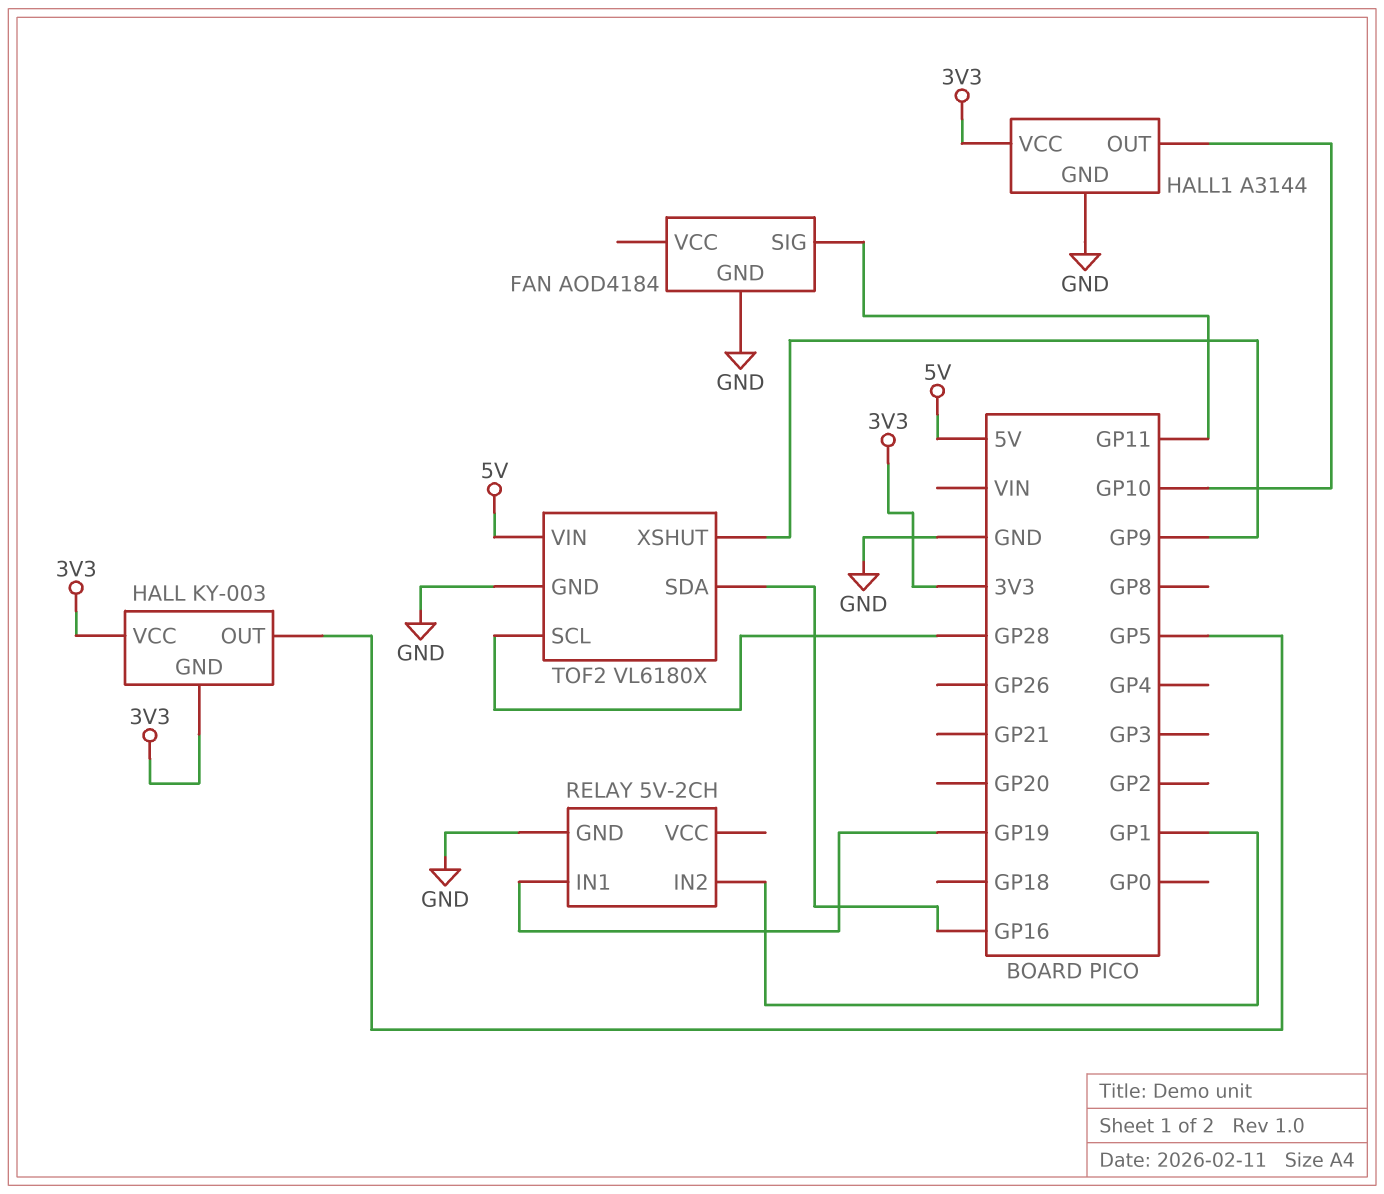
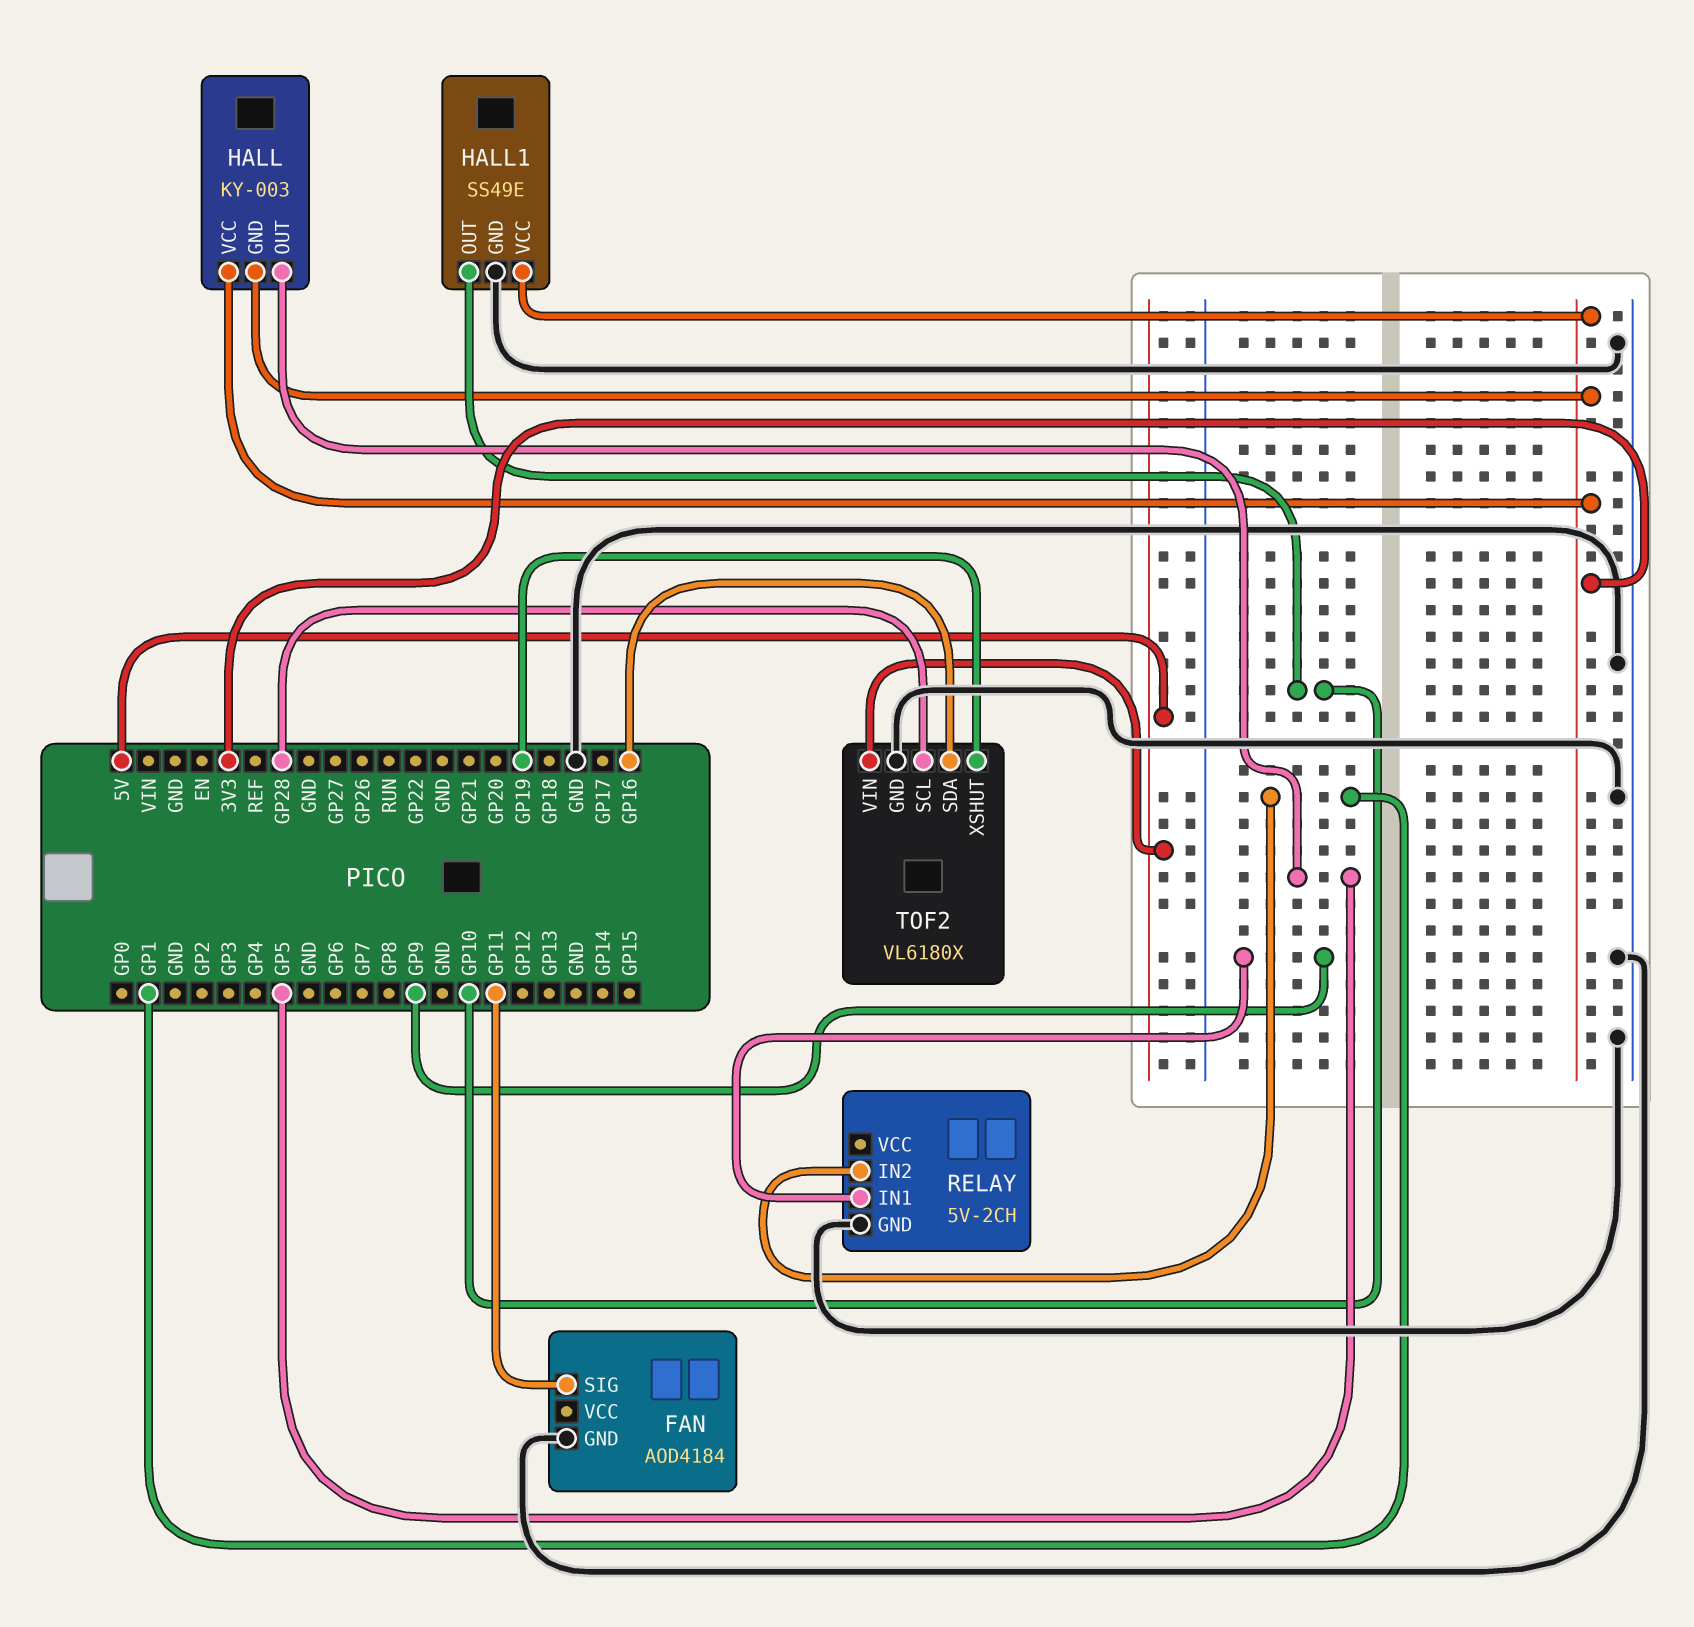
HALL1: A3144 -> SS49E
RELAY pin IN1: GP19 -> GP9
TOF2 pin XSHUT: GP9 -> GP19

